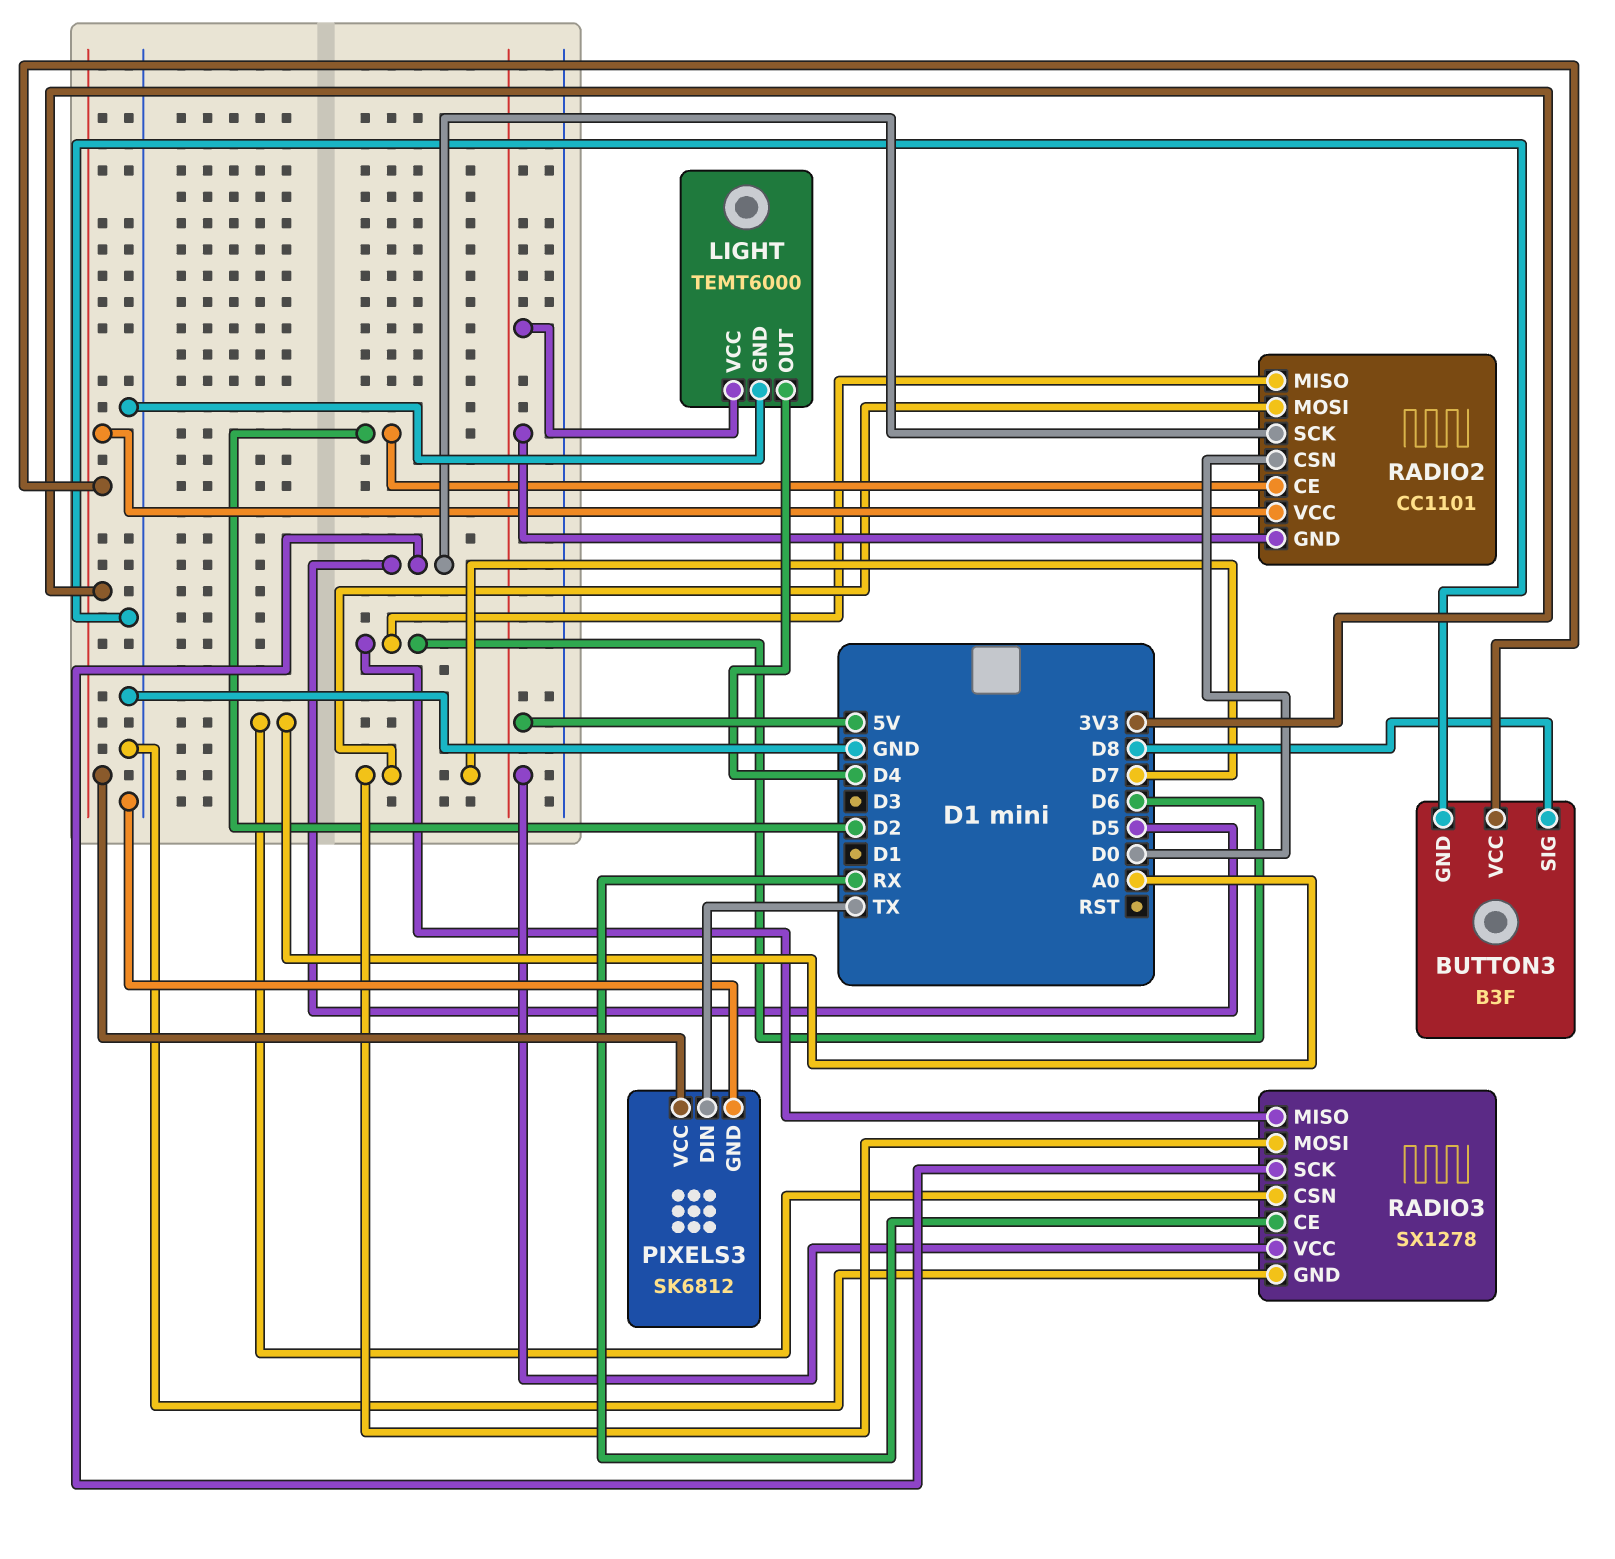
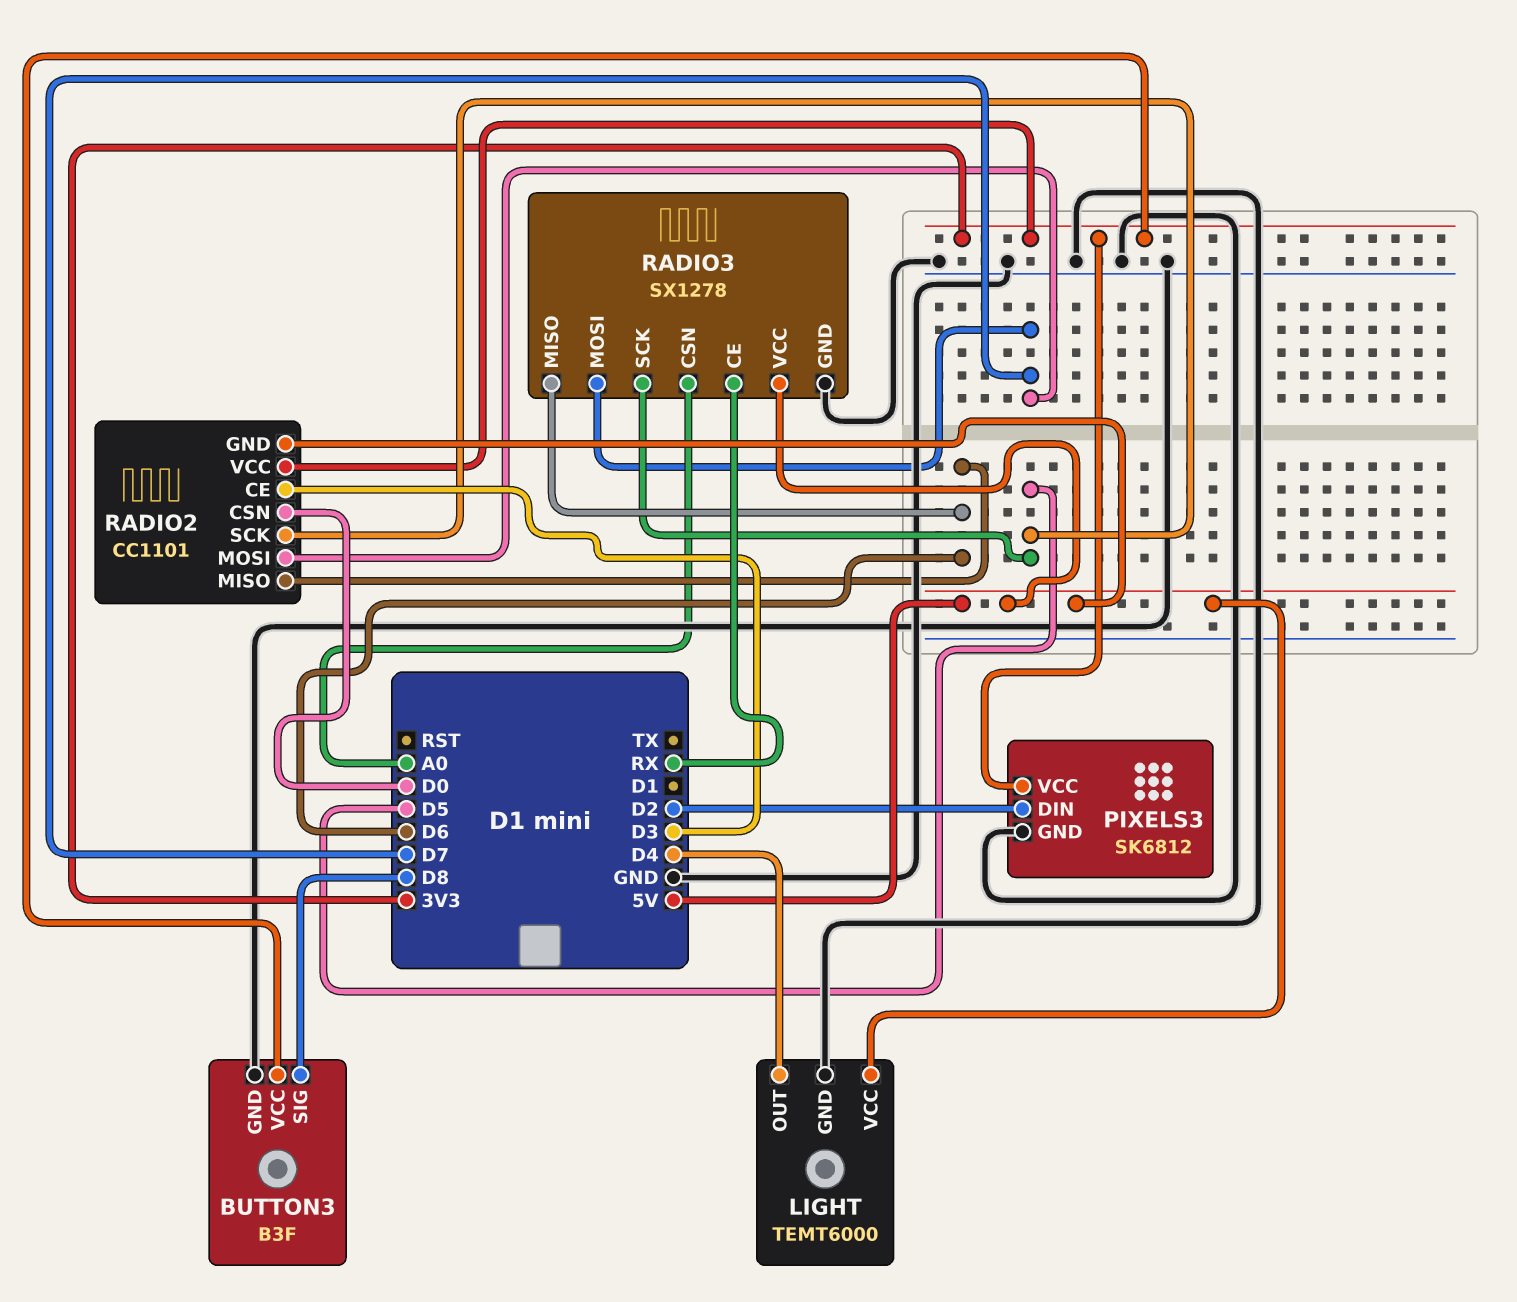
PIXELS3 pin DIN: TX -> D2
RADIO2 pin CE: D2 -> D3

